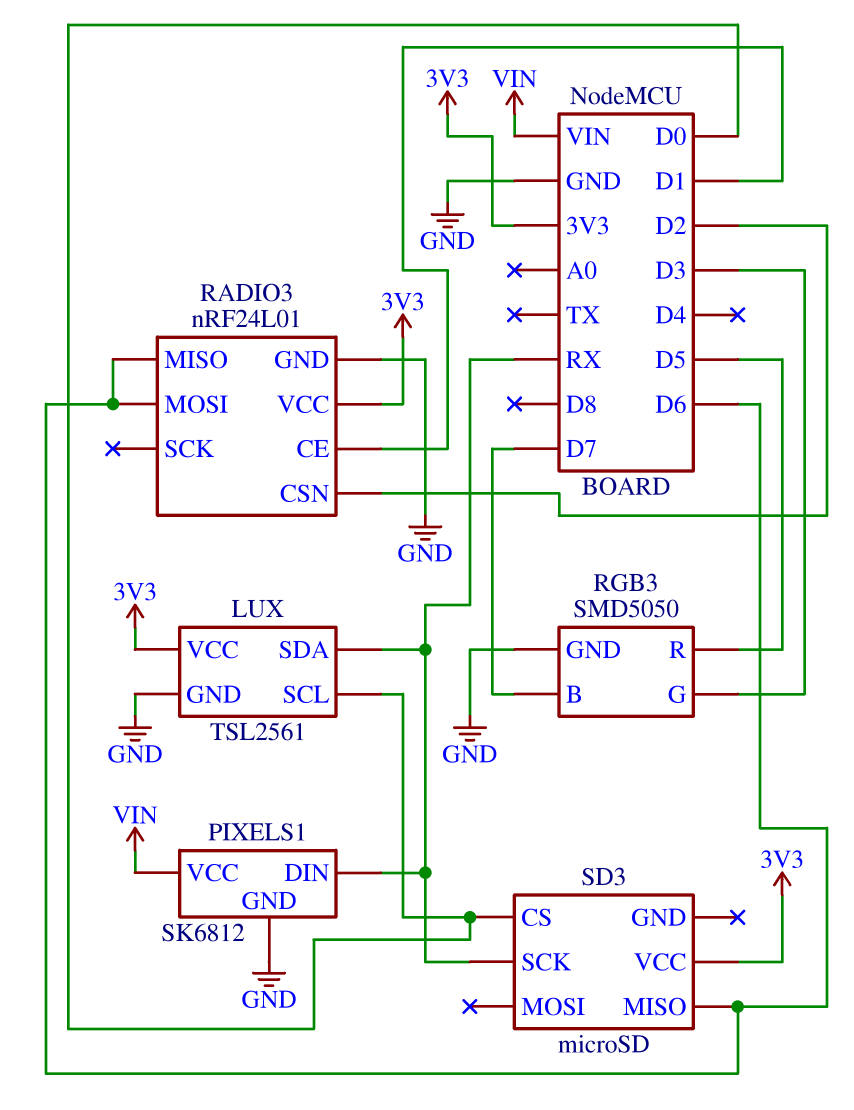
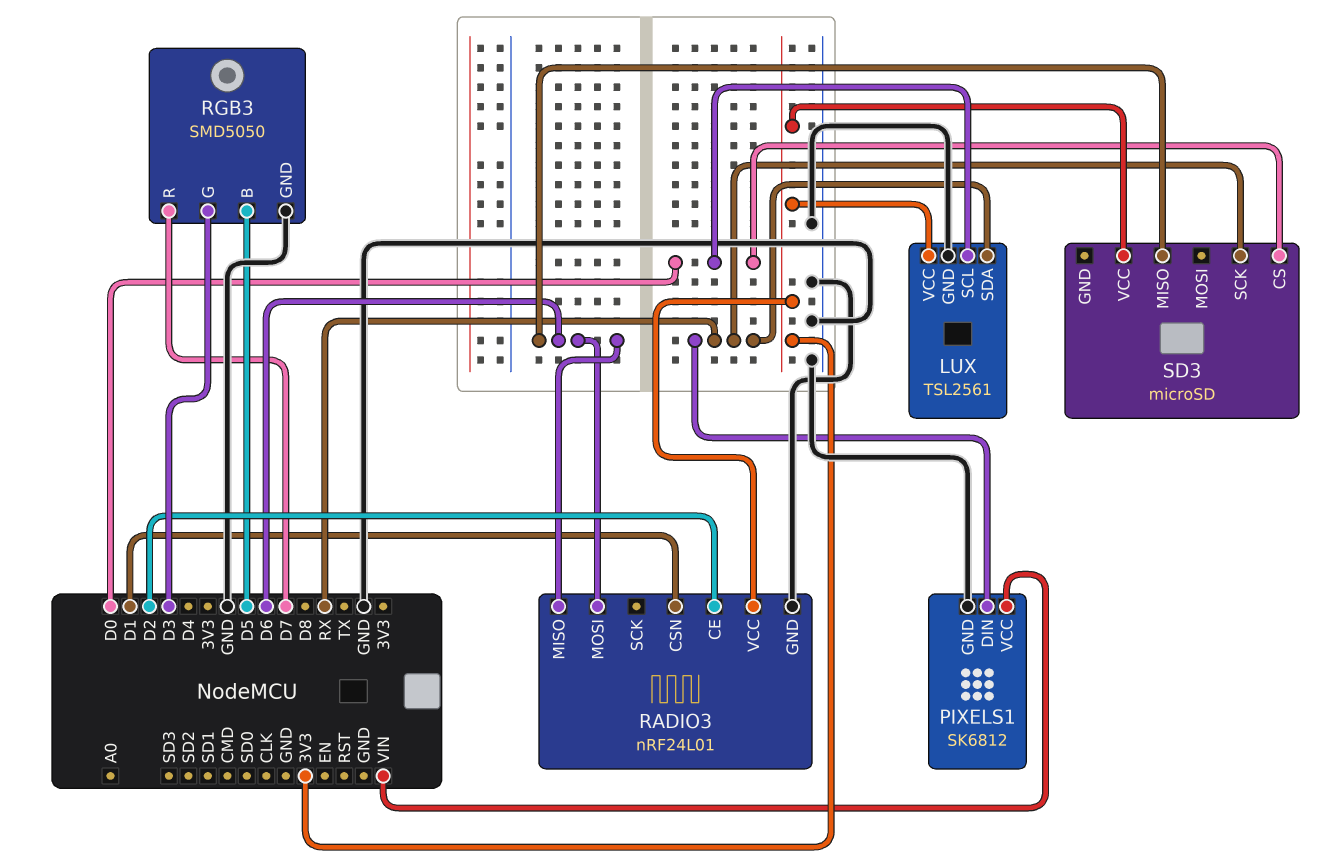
RADIO3 pin CE: D1 -> D2
RADIO3 pin CSN: D2 -> D1
RGB3 pin B: D7 -> D5
RGB3 pin R: D5 -> D7

